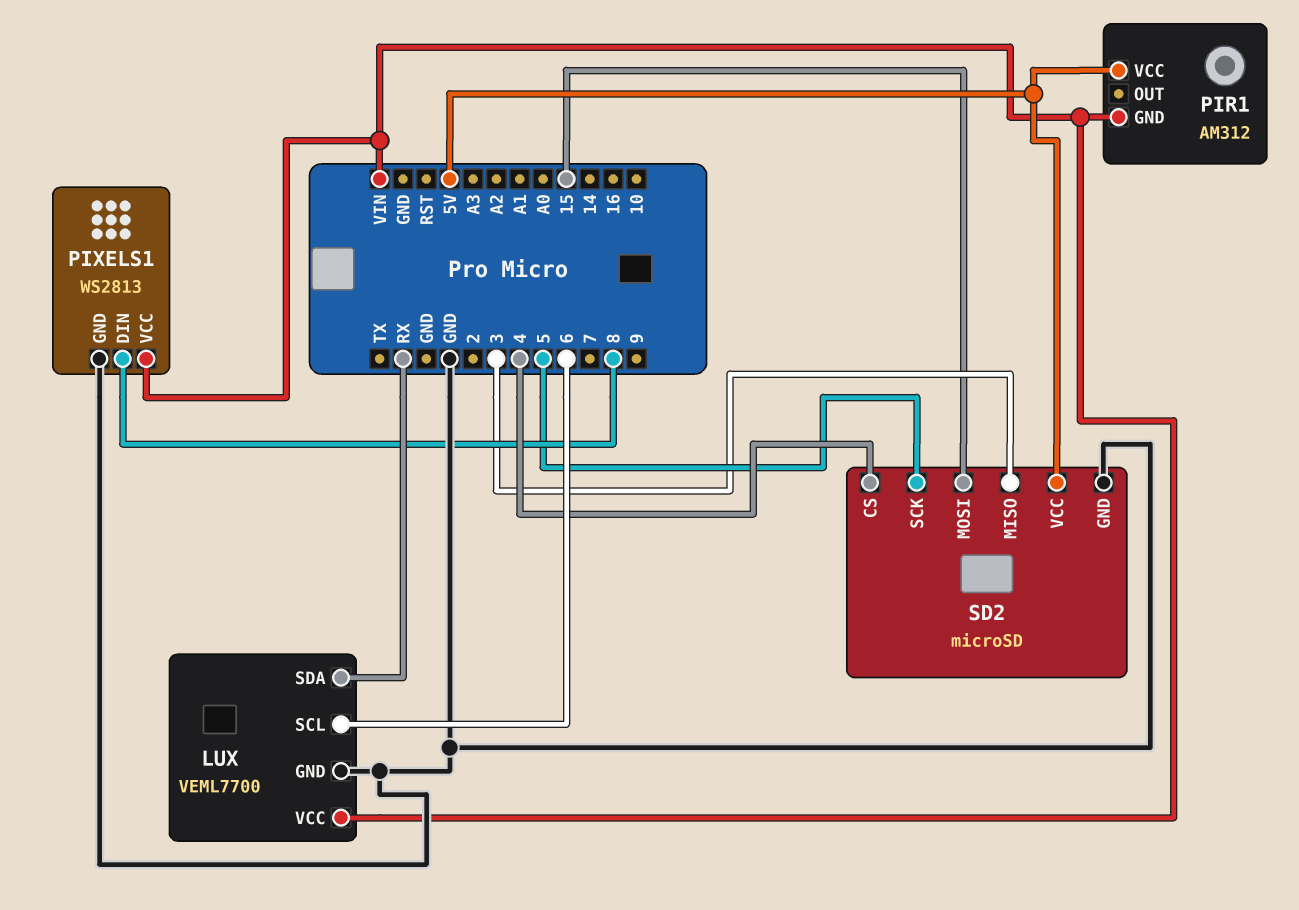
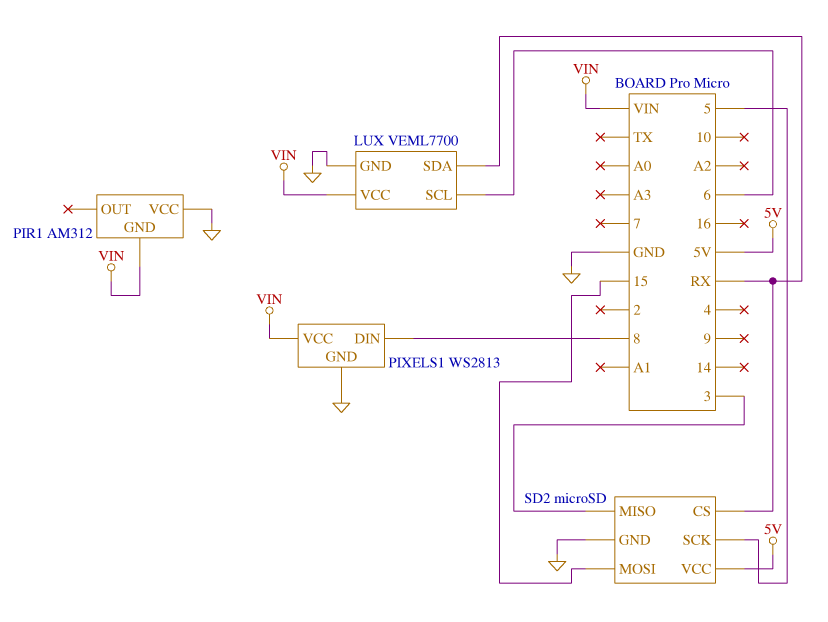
PIR1 pin VCC: 5V -> GND
SD2 pin CS: 4 -> RX

